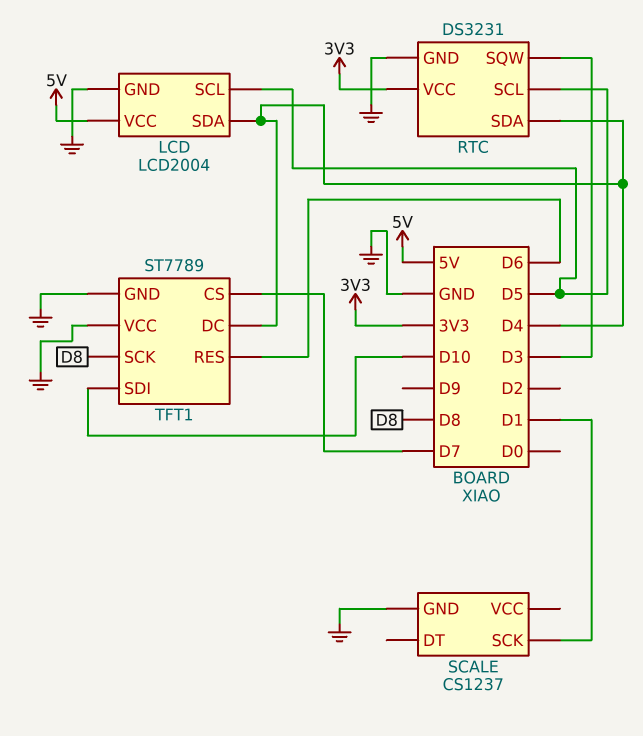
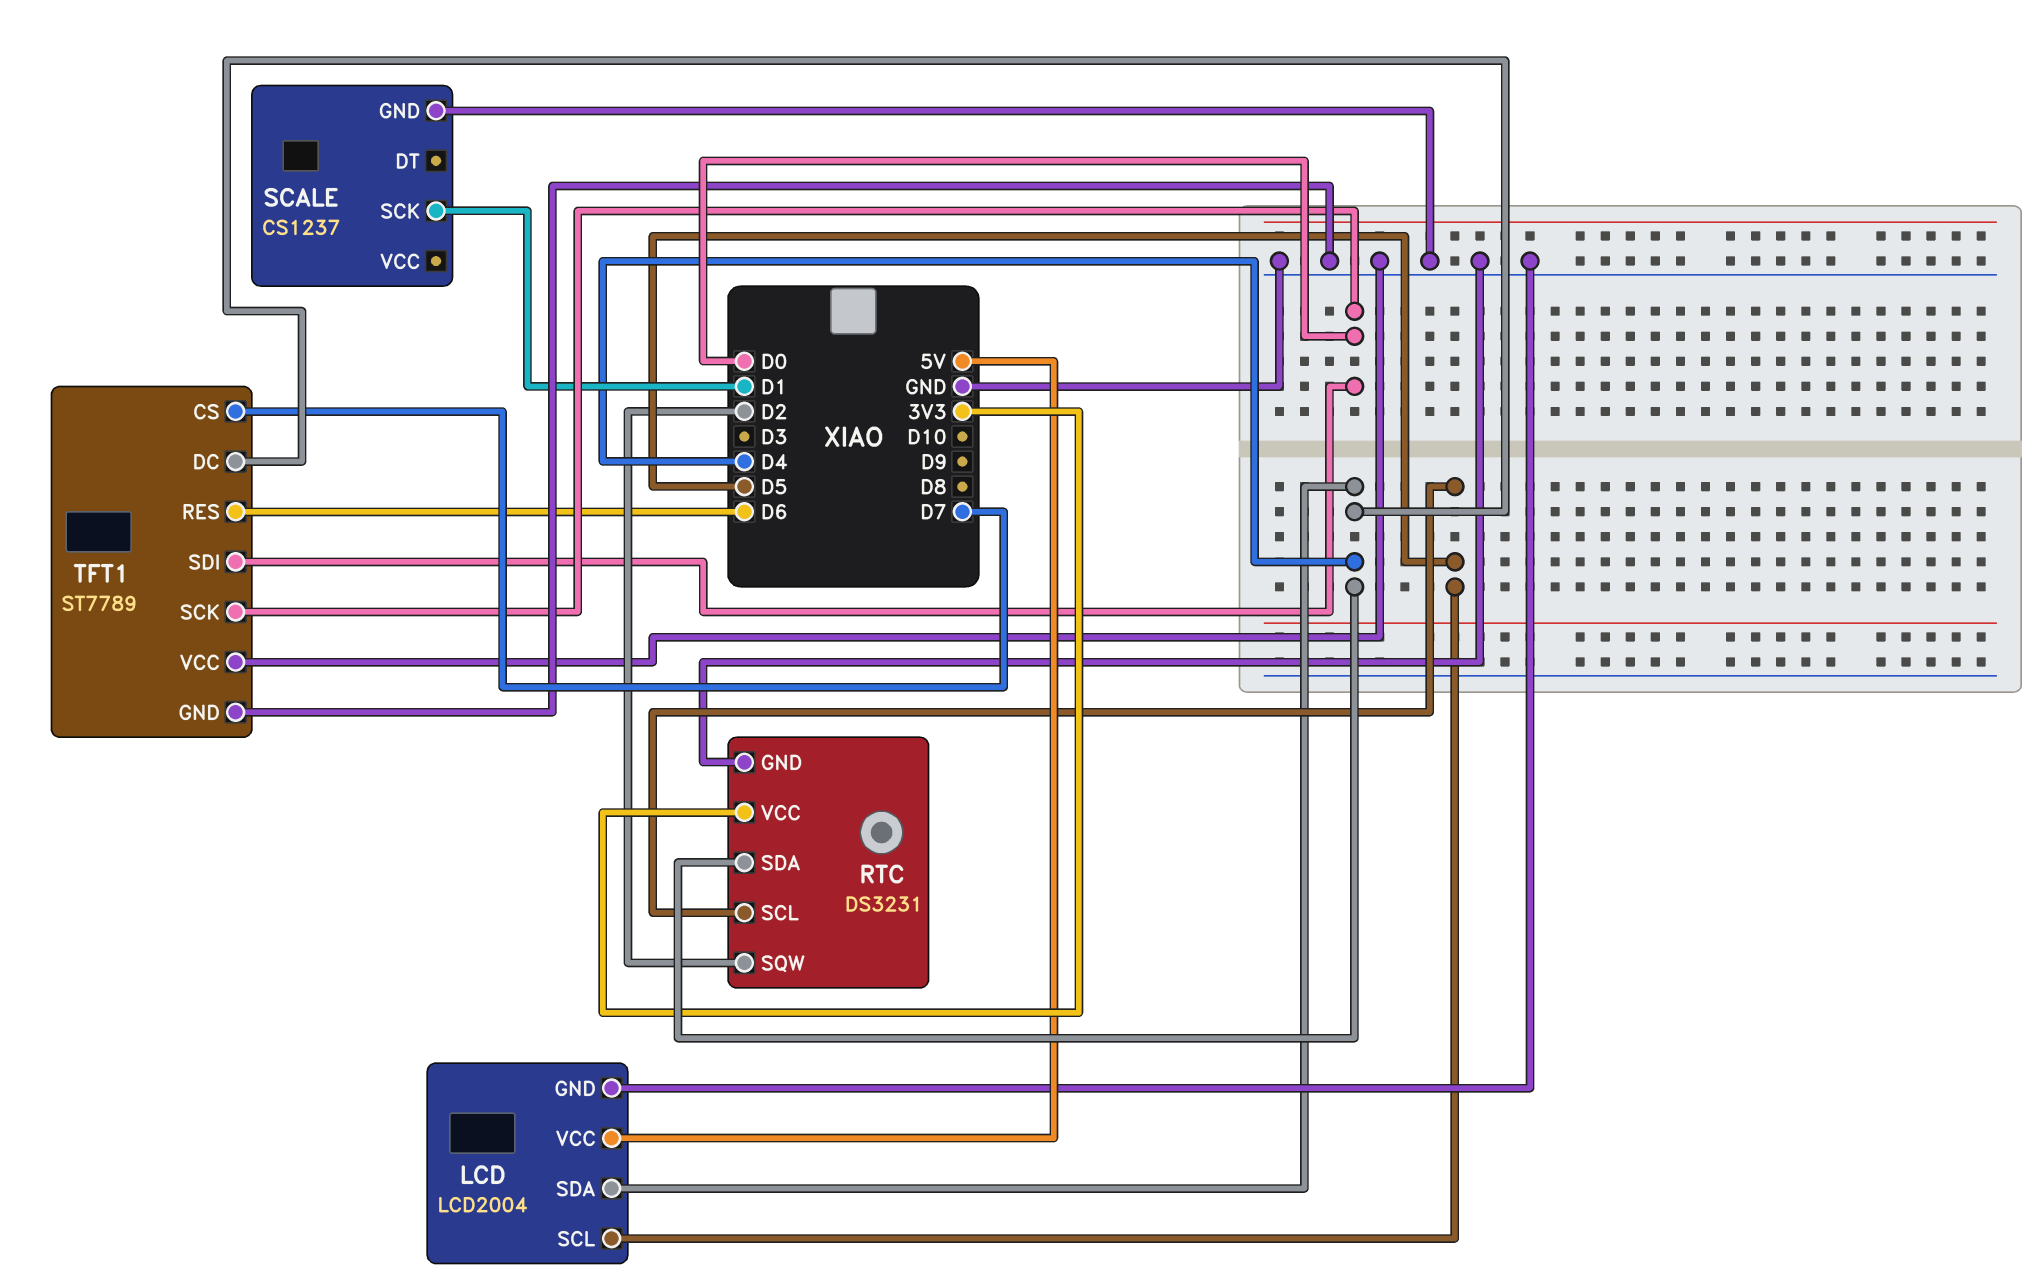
RTC pin SQW: D3 -> D2
TFT1 pin SCK: D8 -> D0
TFT1 pin SDI: D10 -> D0

